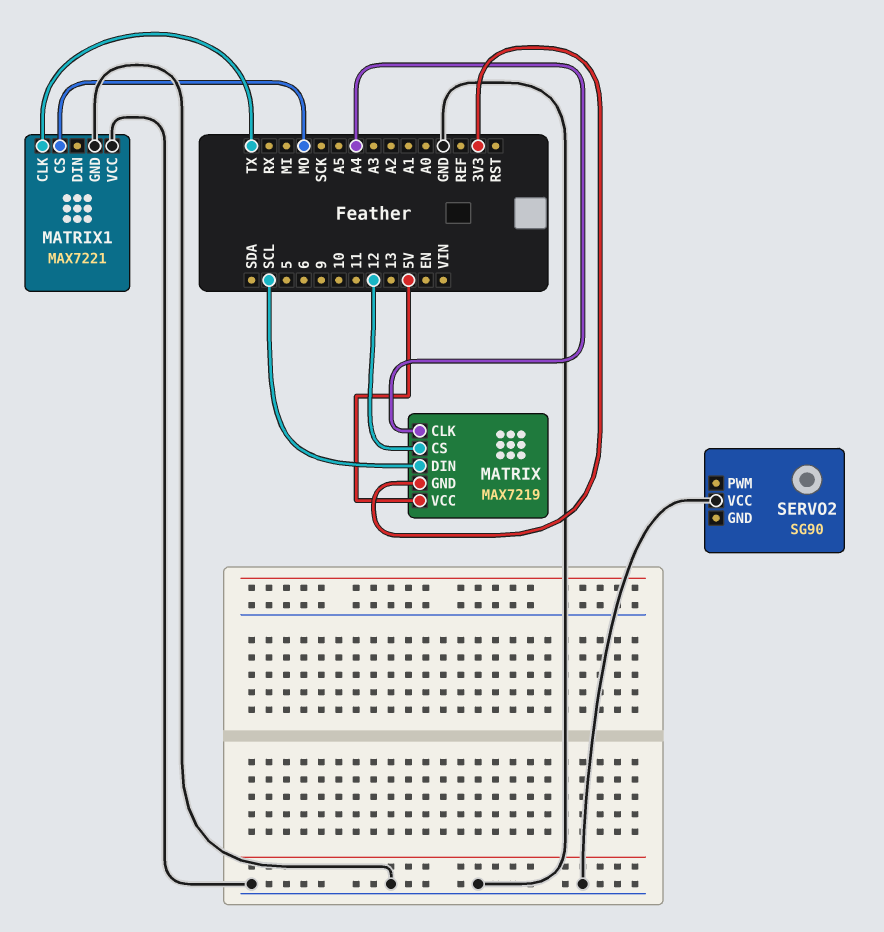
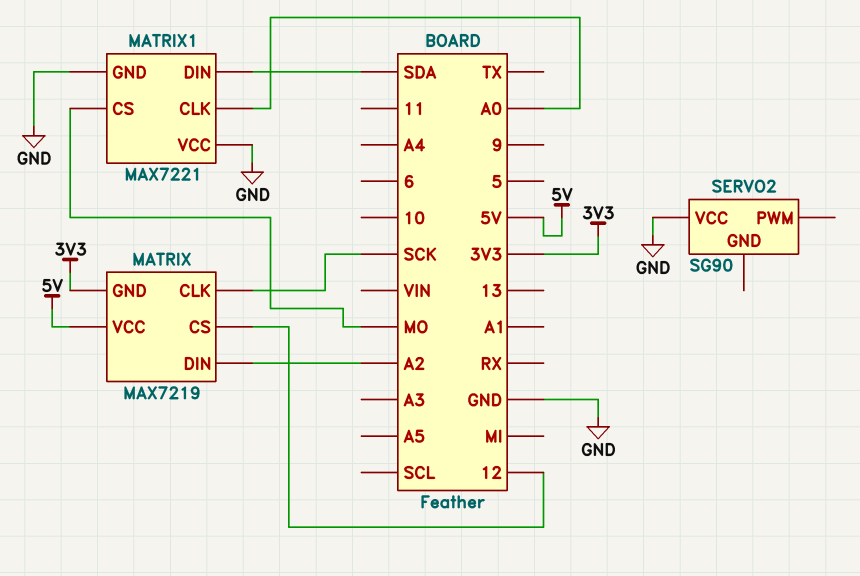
MATRIX pin CLK: A4 -> SCK
MATRIX pin DIN: SCL -> A2
MATRIX1 pin CLK: TX -> A0
MATRIX1 pin DIN: none -> SDA

